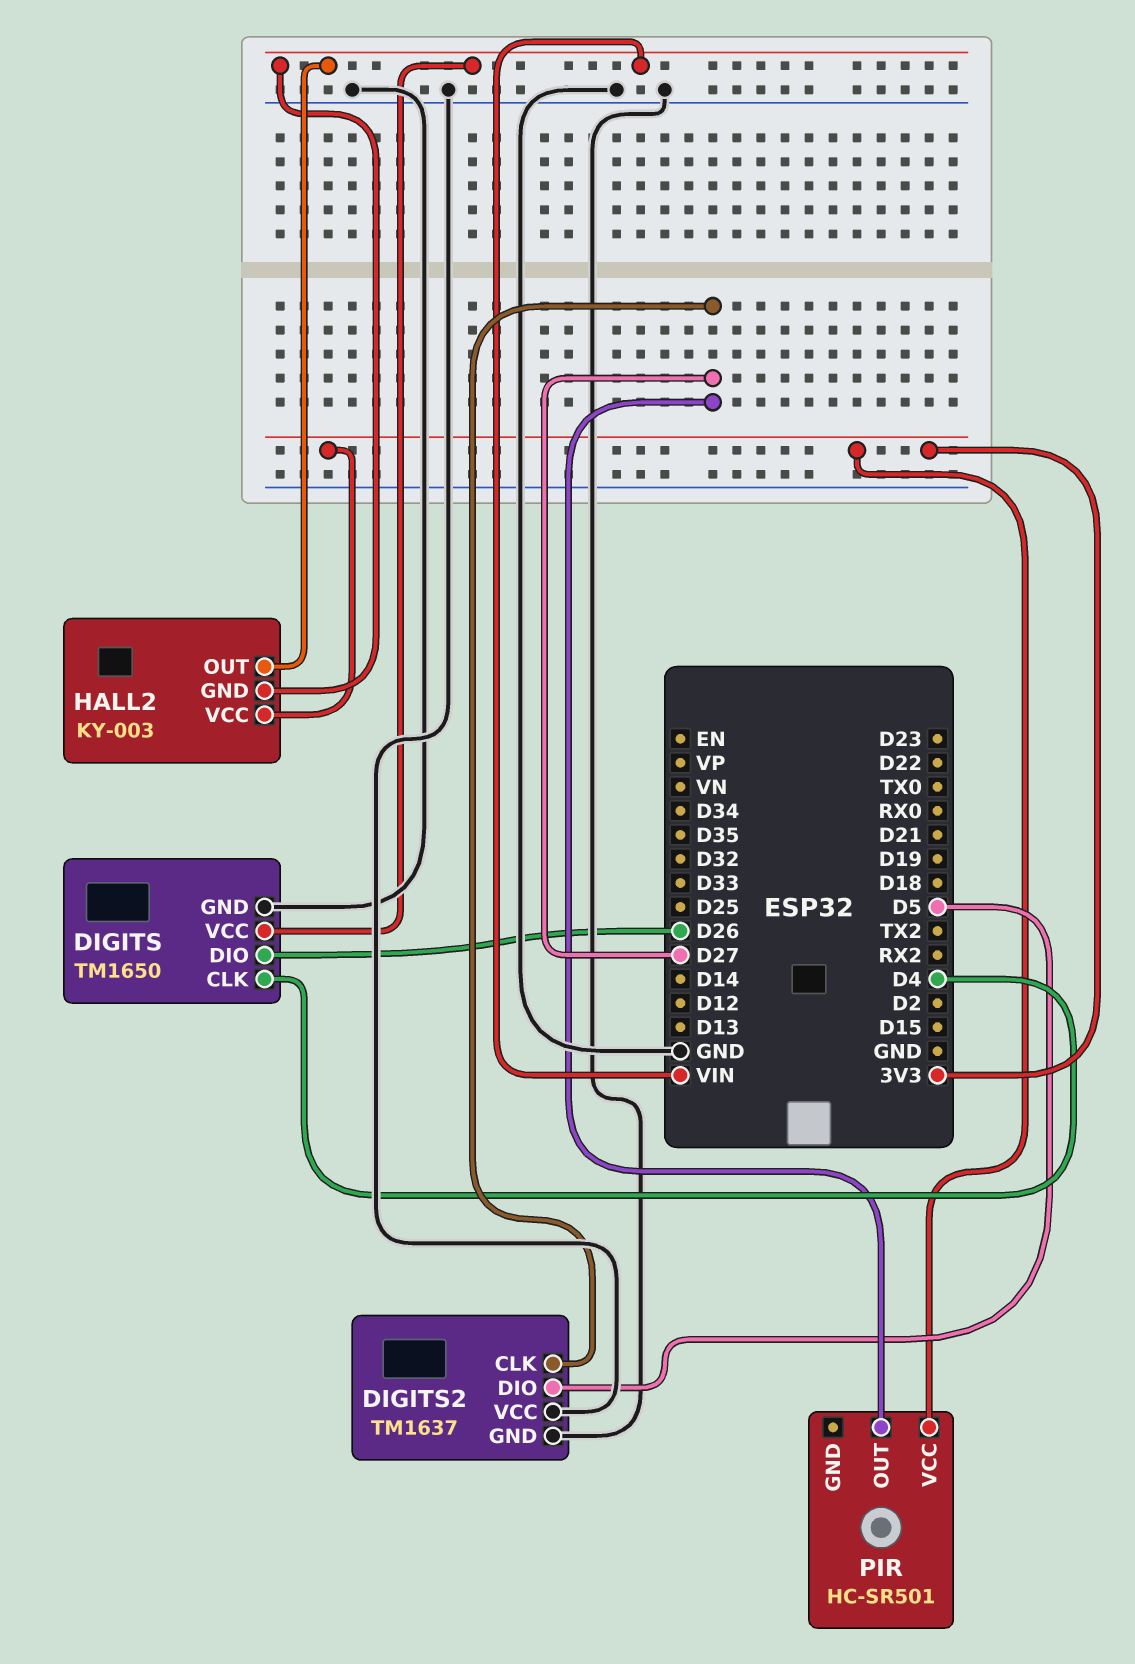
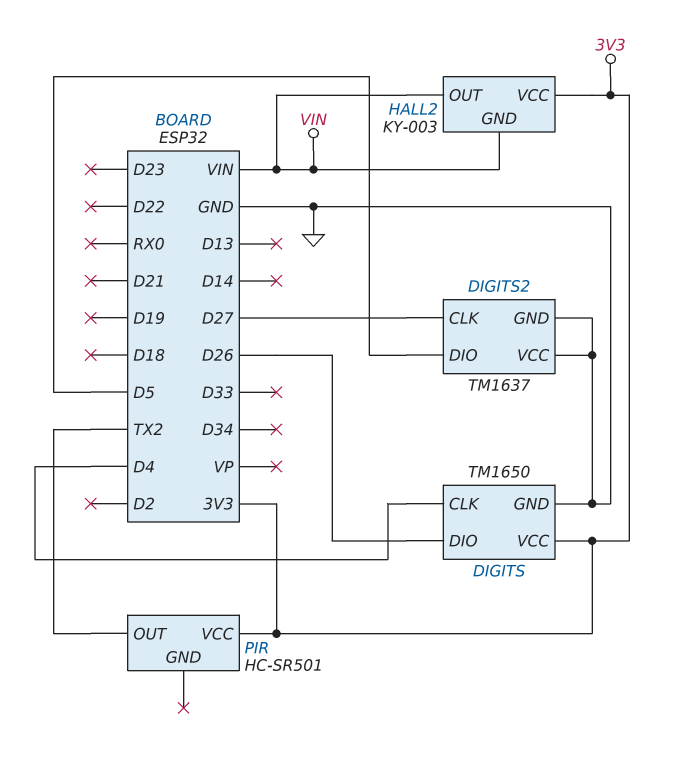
DIGITS pin VCC: VIN -> 3V3
PIR pin OUT: D27 -> TX2

